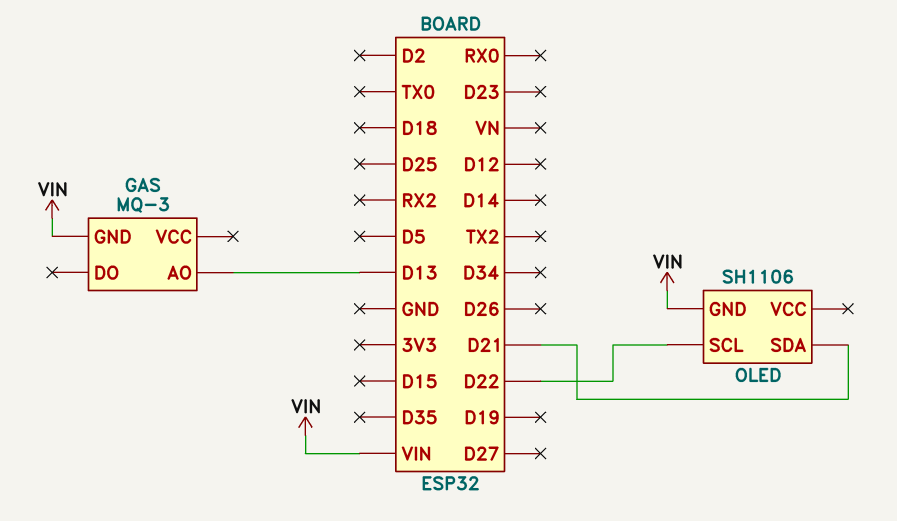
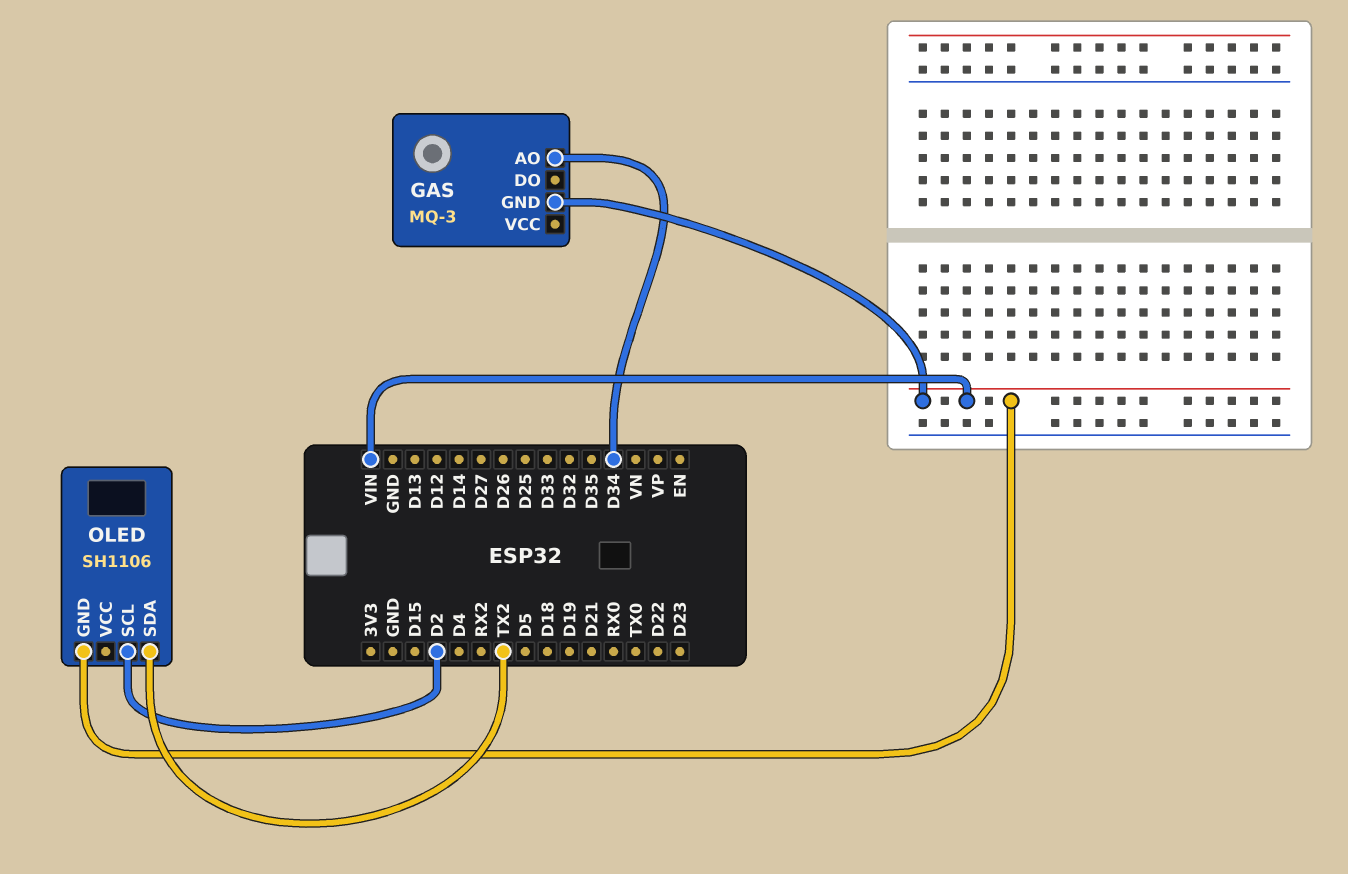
GAS pin AO: D13 -> D34
OLED pin SCL: D22 -> D2
OLED pin SDA: D21 -> TX2

